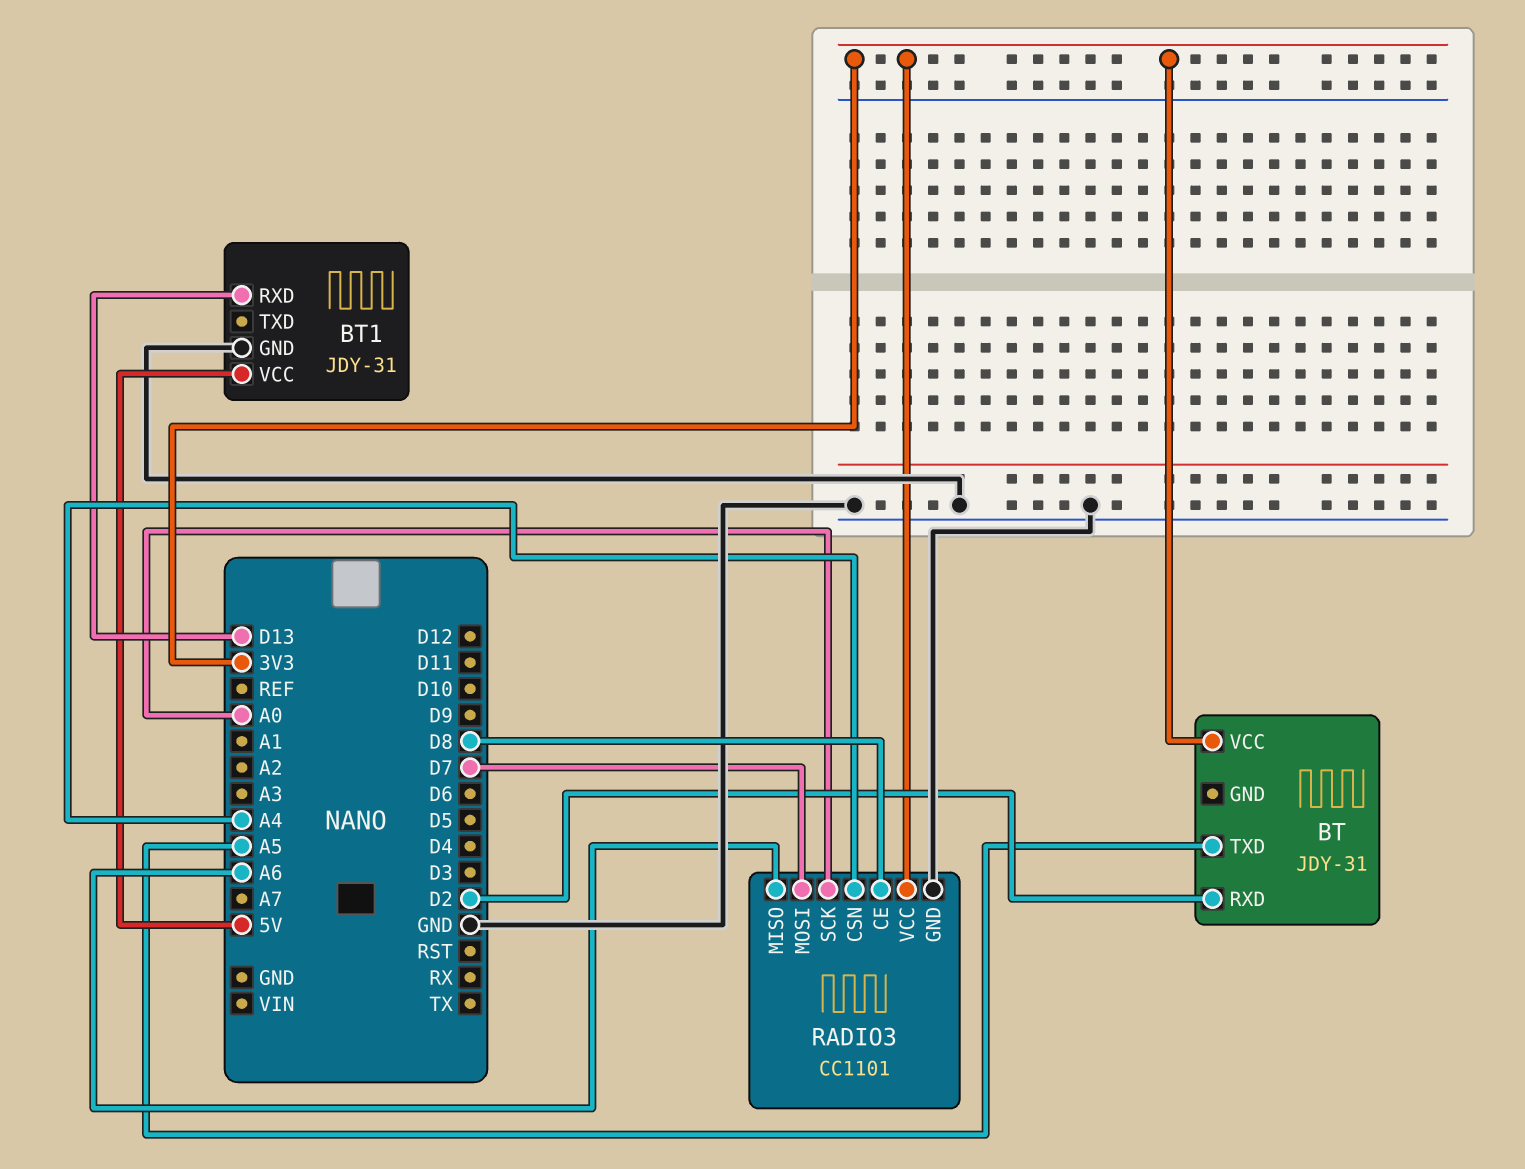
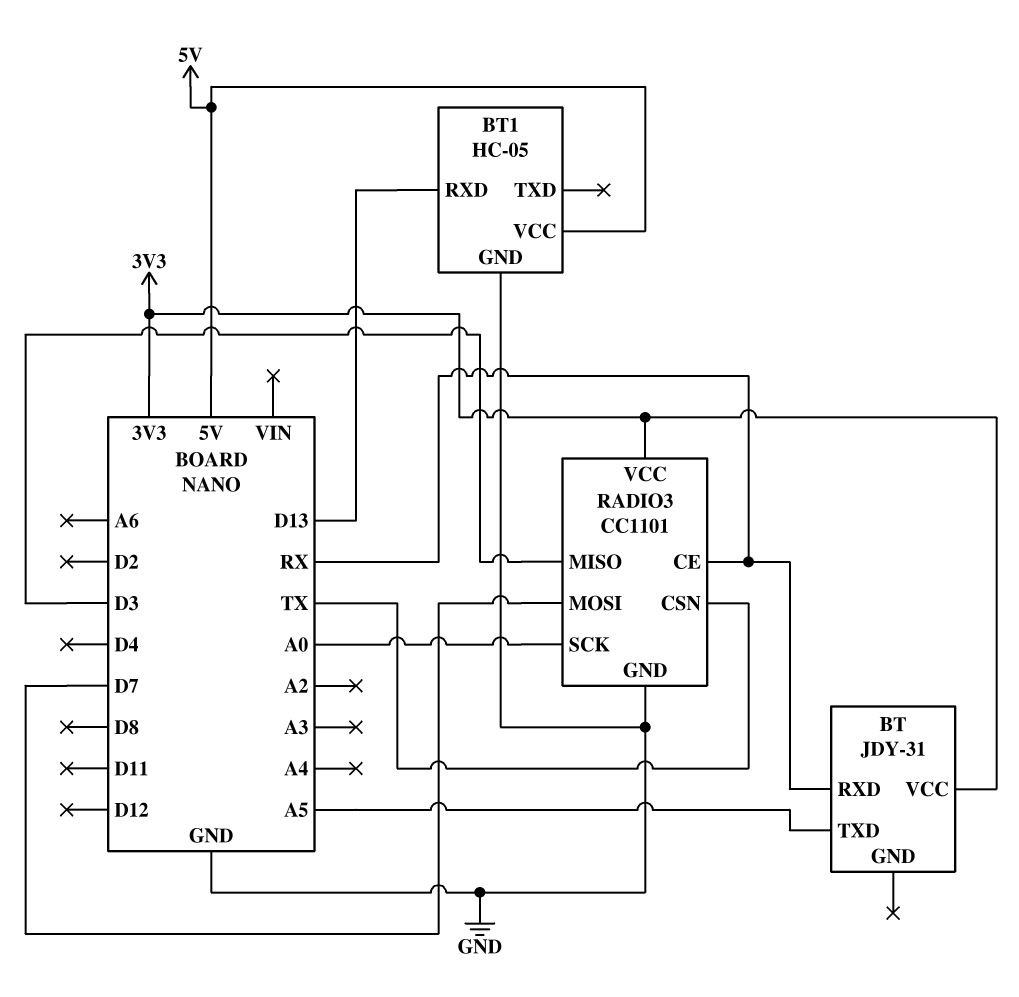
BT pin RXD: D2 -> RX
BT1: JDY-31 -> HC-05
RADIO3 pin CE: D8 -> RX
RADIO3 pin CSN: A4 -> TX
RADIO3 pin MISO: A6 -> D3

